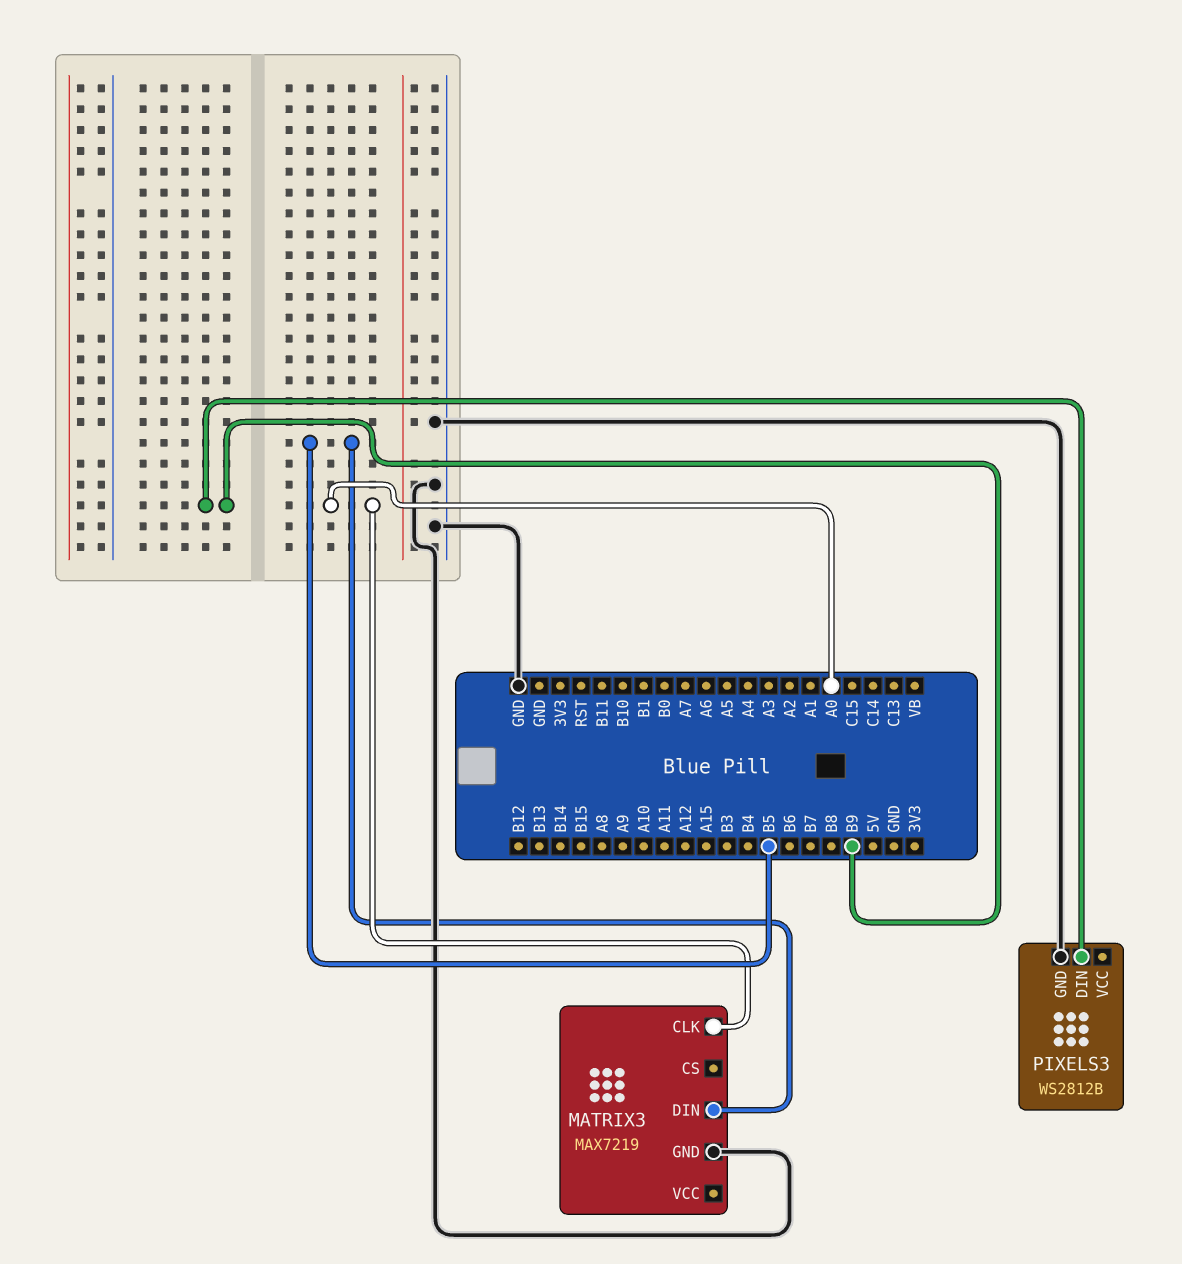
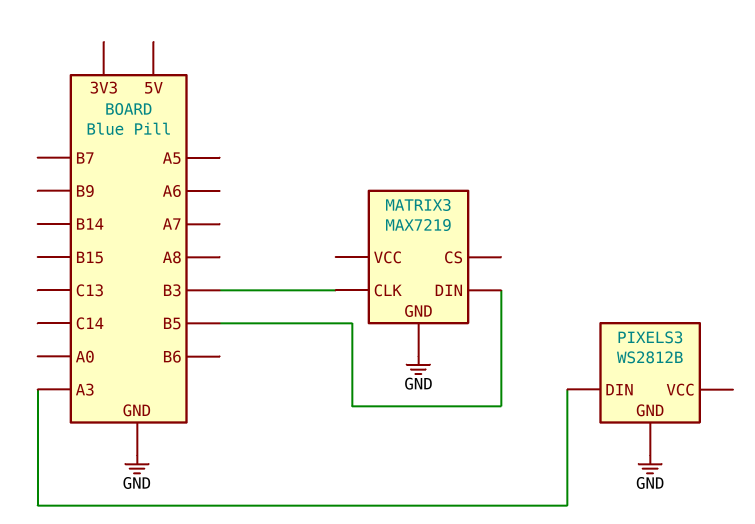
MATRIX3 pin CLK: A0 -> B3
PIXELS3 pin DIN: B9 -> A3

